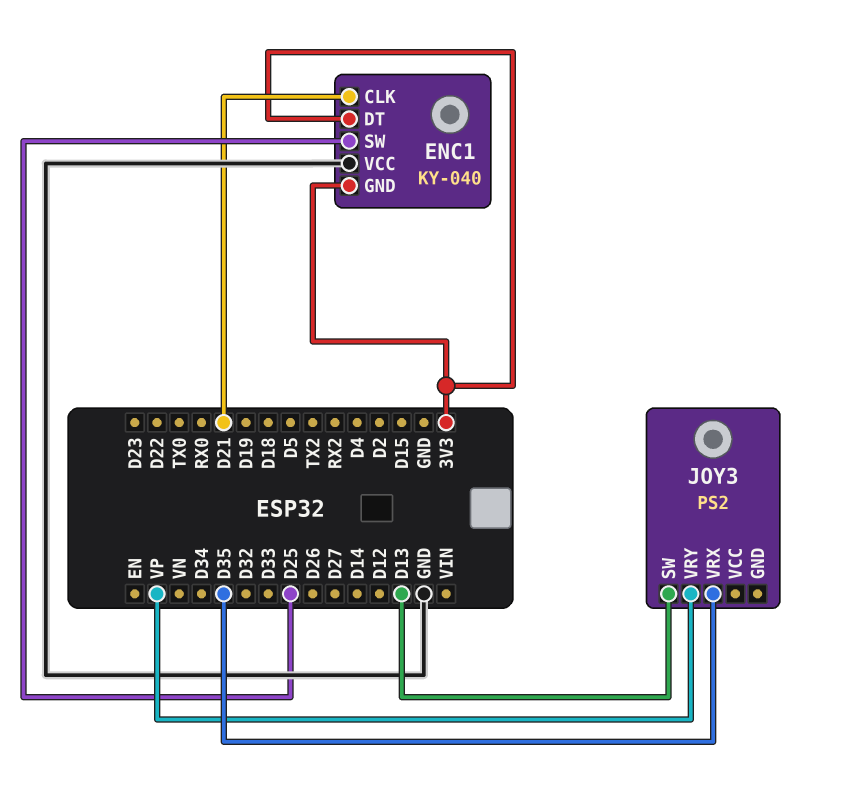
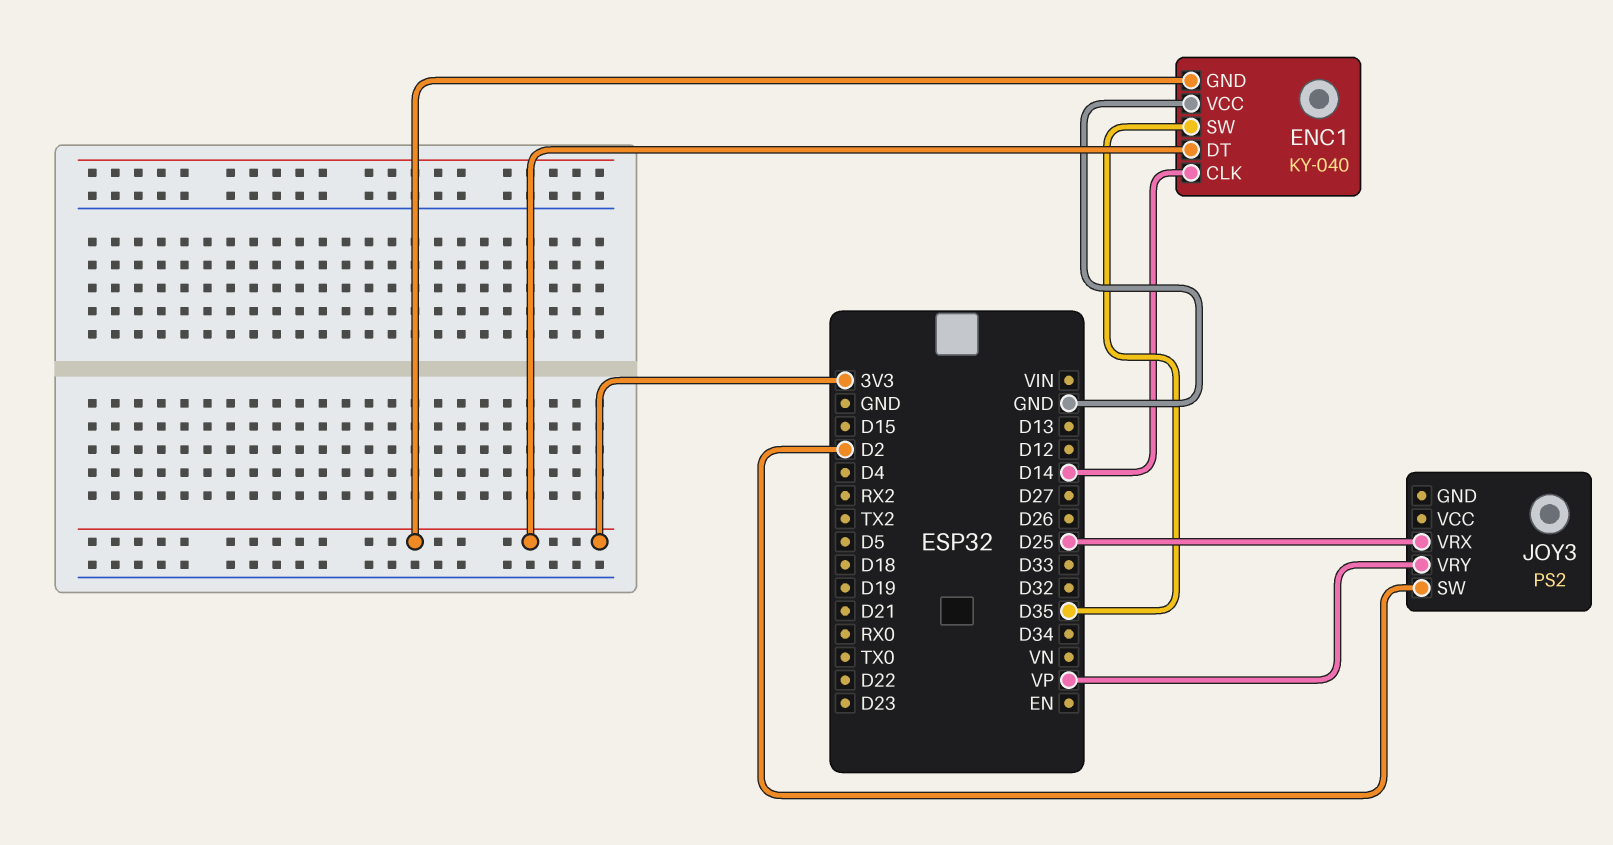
ENC1 pin CLK: D21 -> D14
ENC1 pin SW: D25 -> D35
JOY3 pin SW: D13 -> D2
JOY3 pin VRX: D35 -> D25

